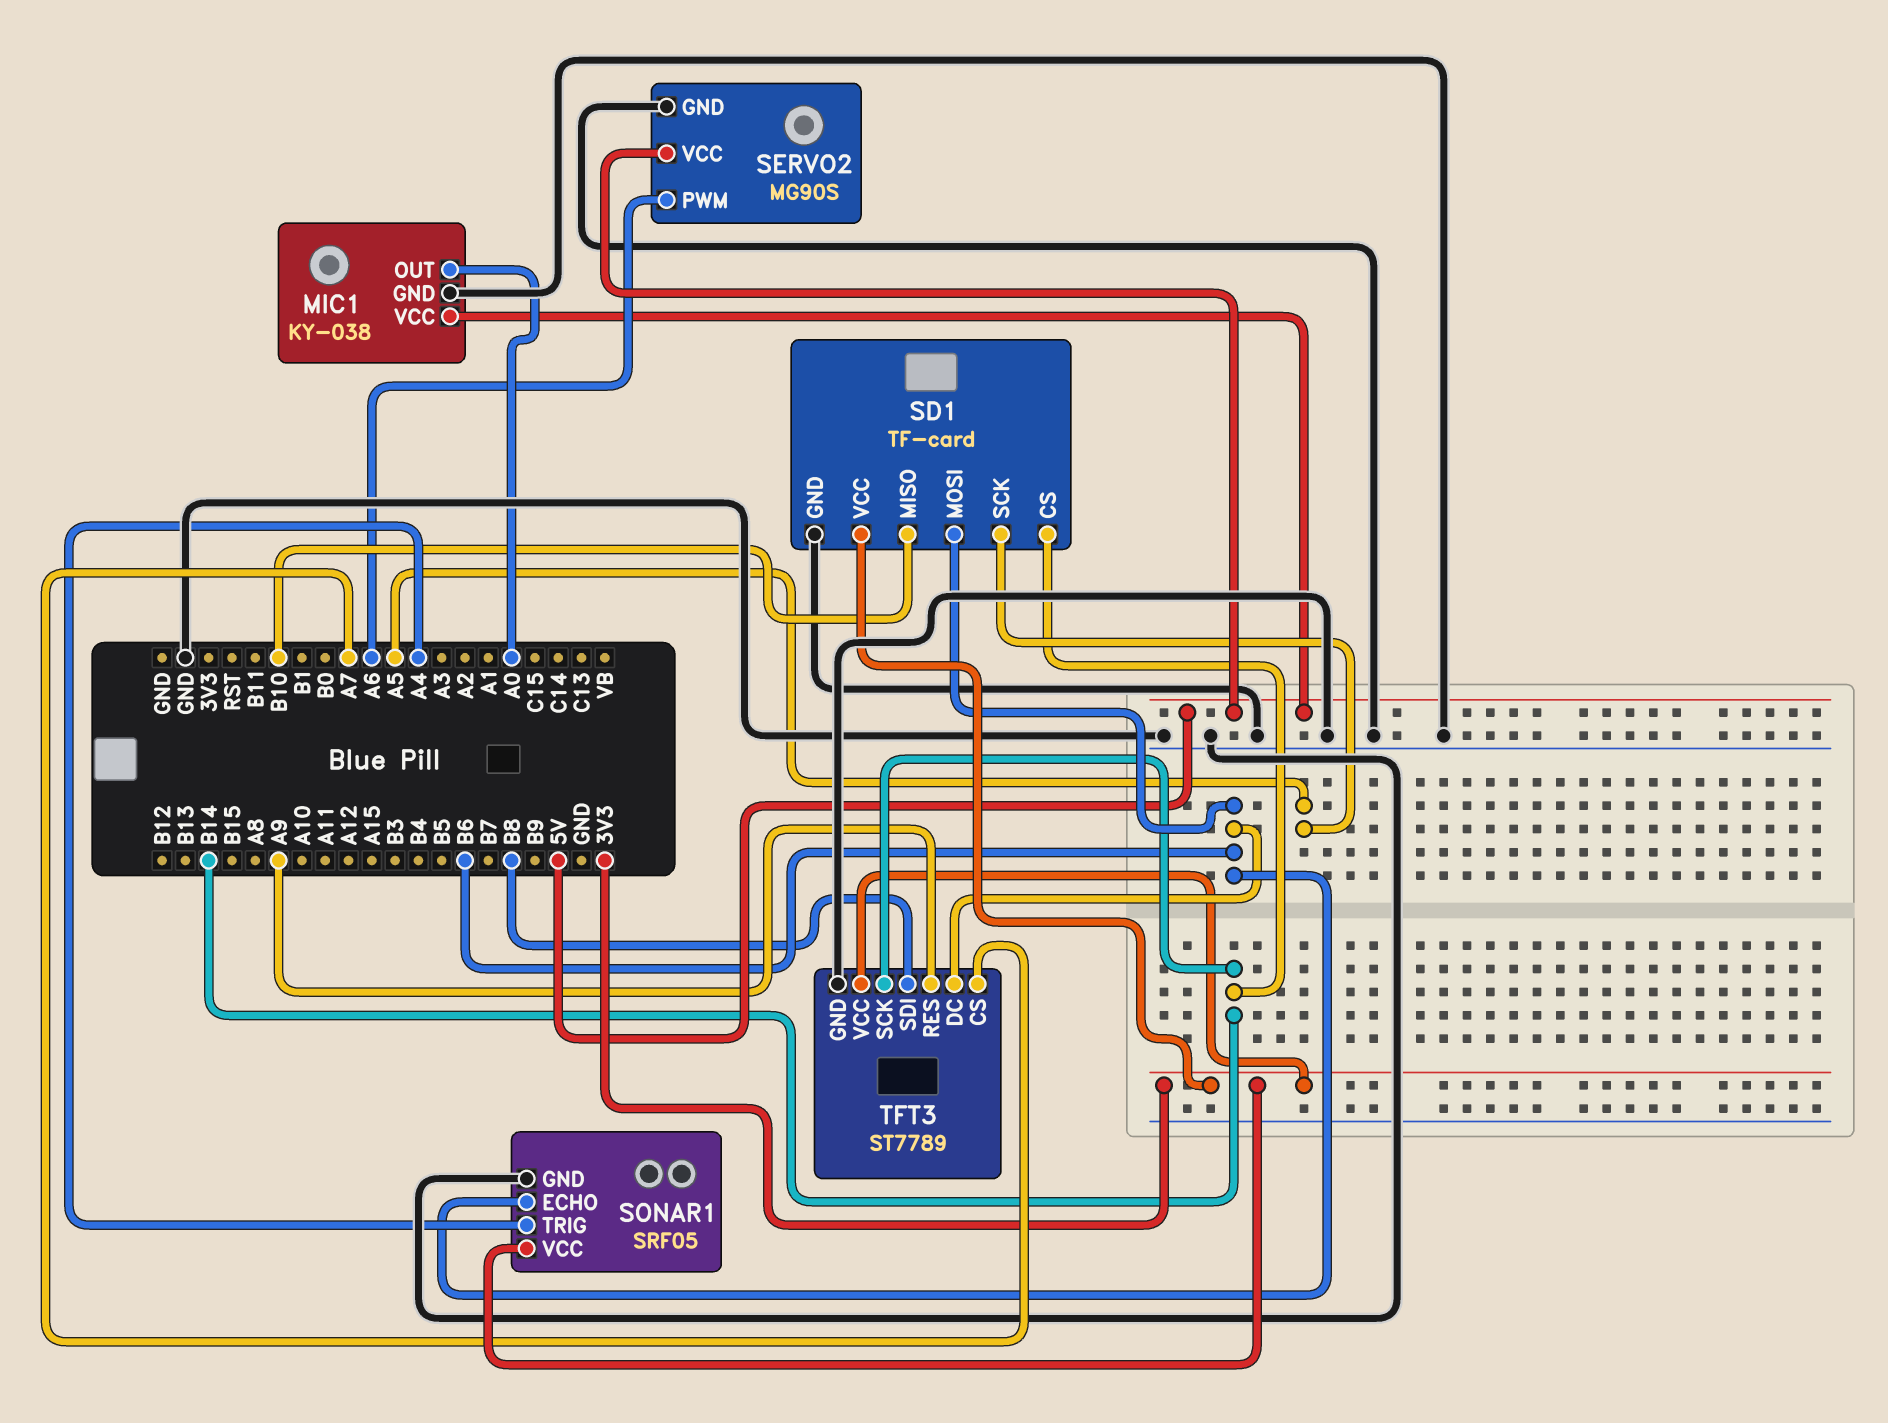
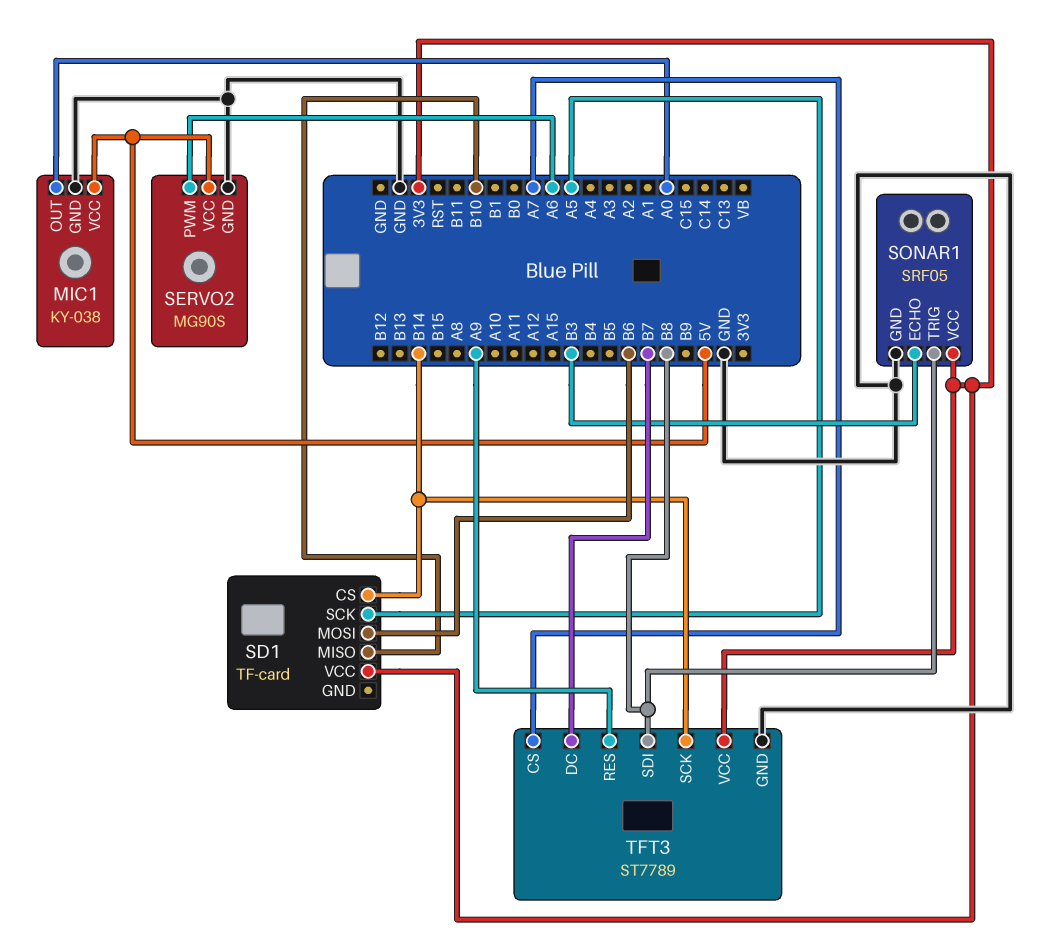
SD1 pin GND: GND -> none
SONAR1 pin ECHO: B6 -> B3
SONAR1 pin TRIG: A4 -> B8
TFT3 pin DC: B6 -> B7

